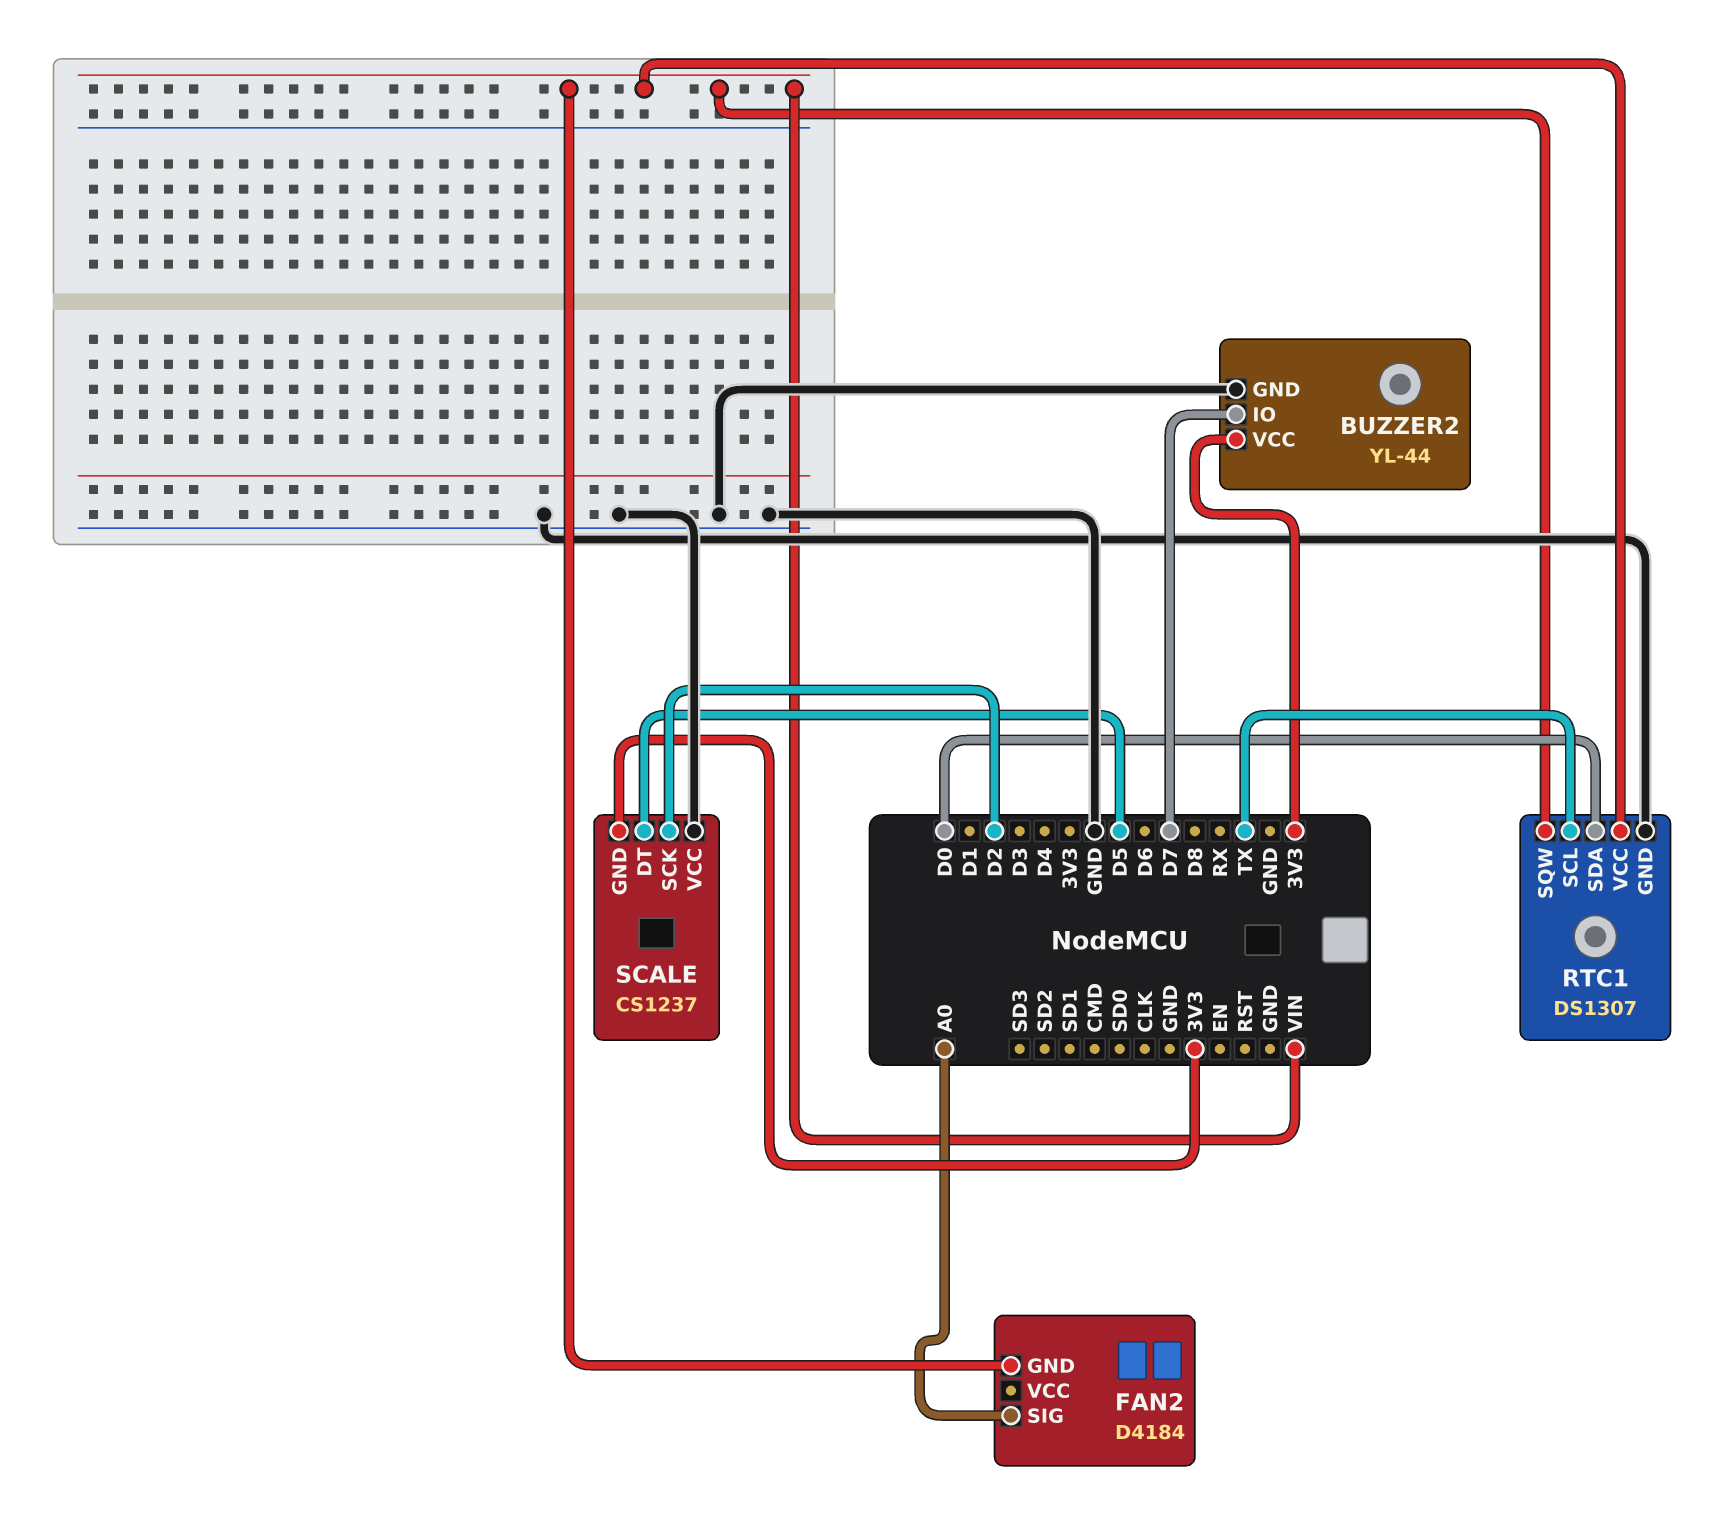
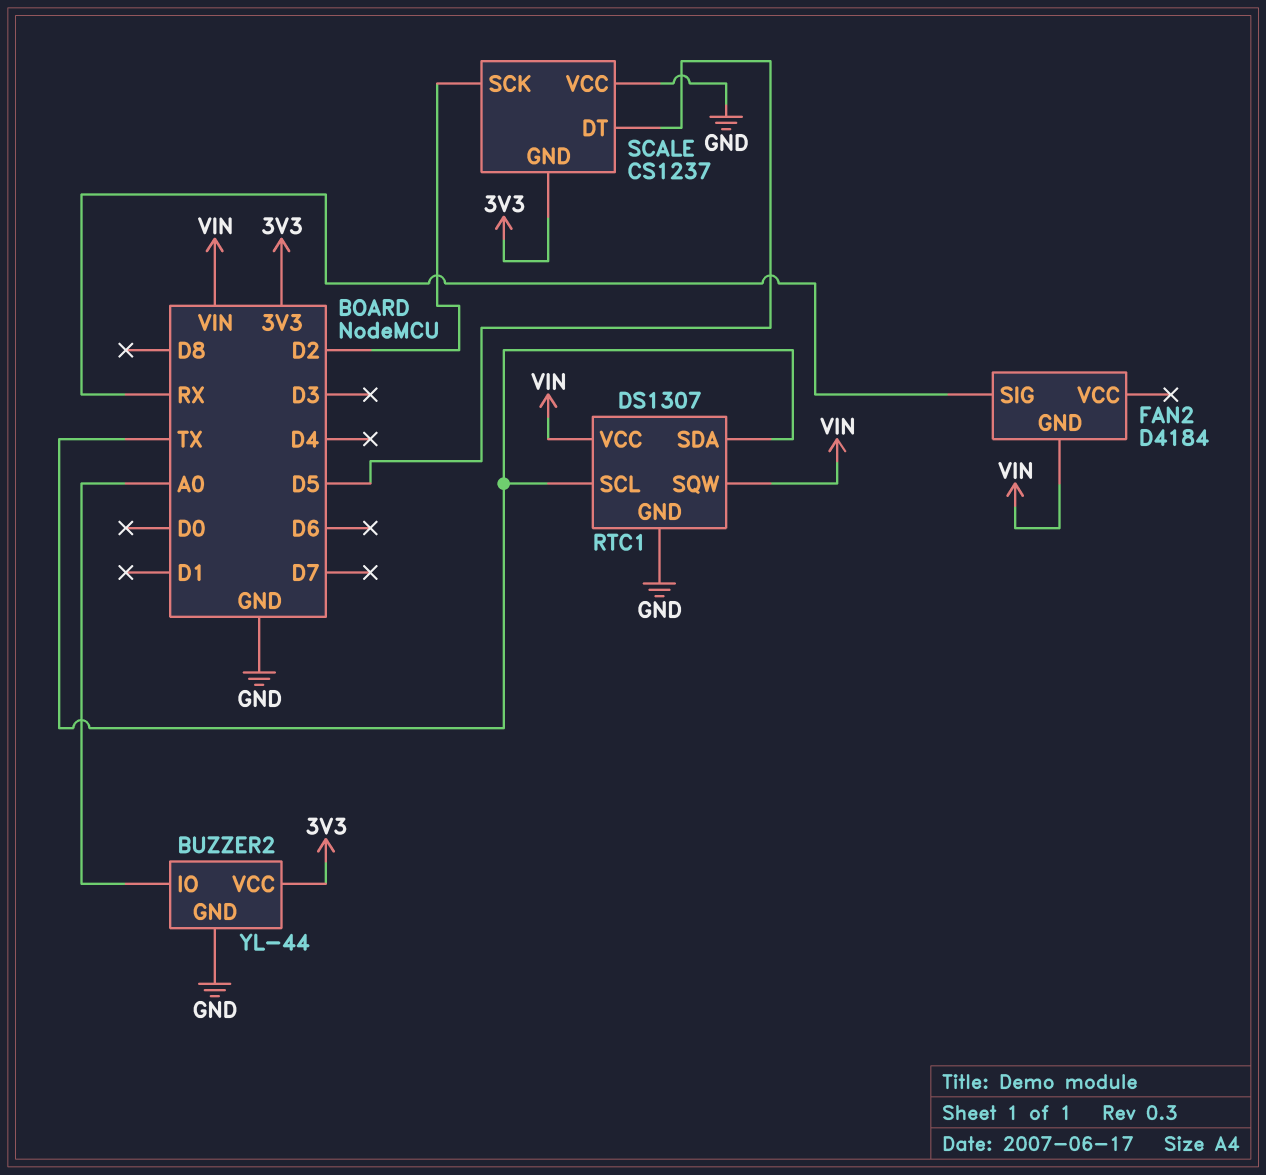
BUZZER2 pin IO: D7 -> A0
FAN2 pin SIG: A0 -> RX
RTC1 pin SDA: D0 -> TX

